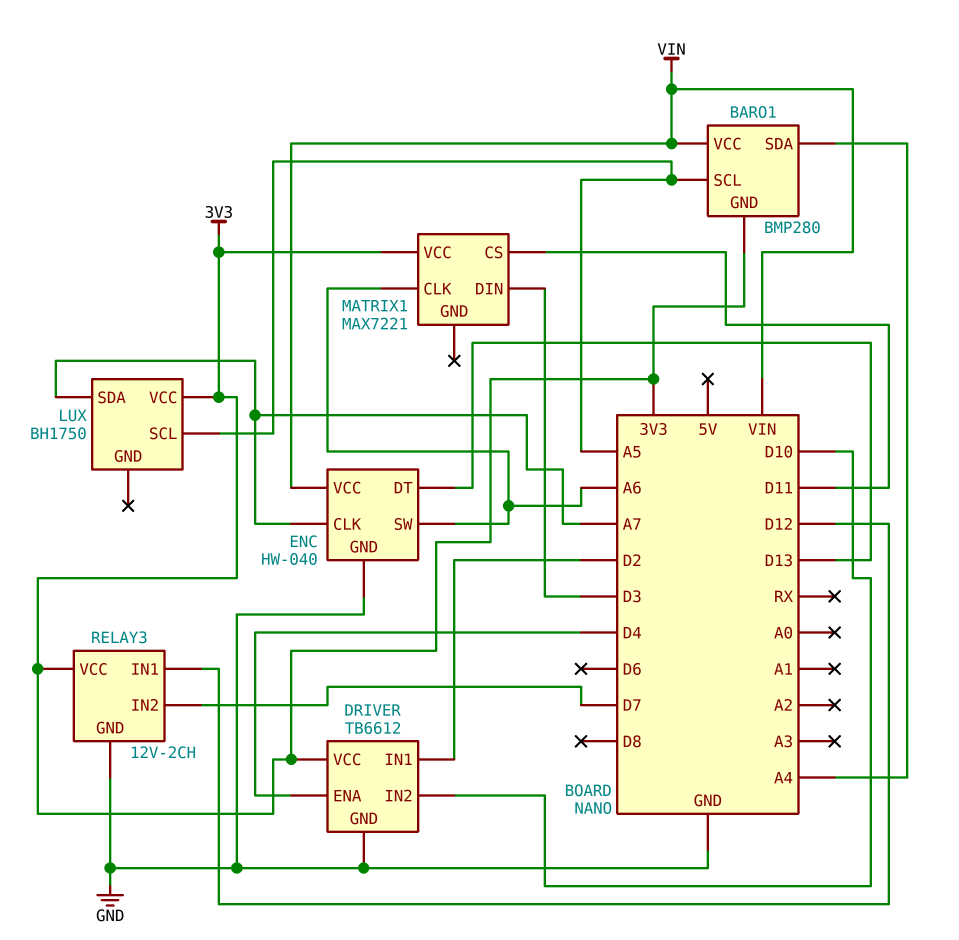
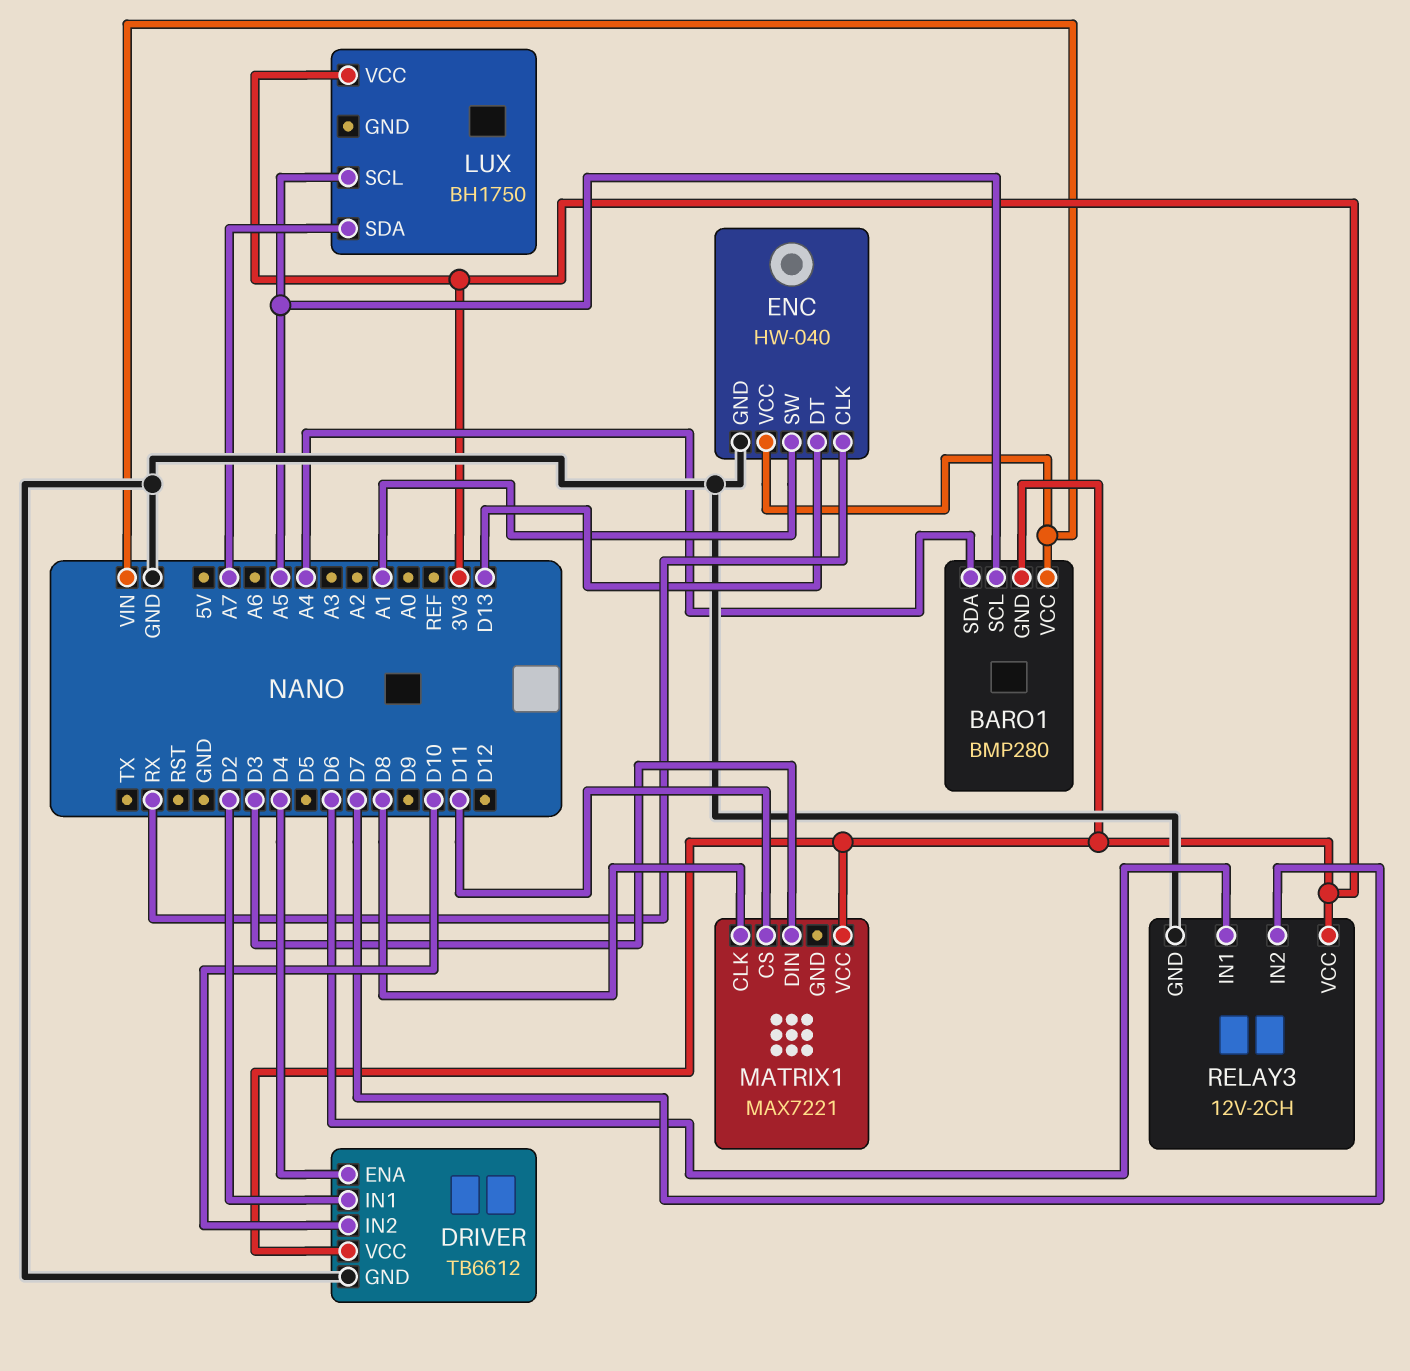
ENC pin CLK: A7 -> RX
ENC pin SW: A6 -> A1
MATRIX1 pin CLK: A6 -> D8
RELAY3 pin IN1: D12 -> D6

